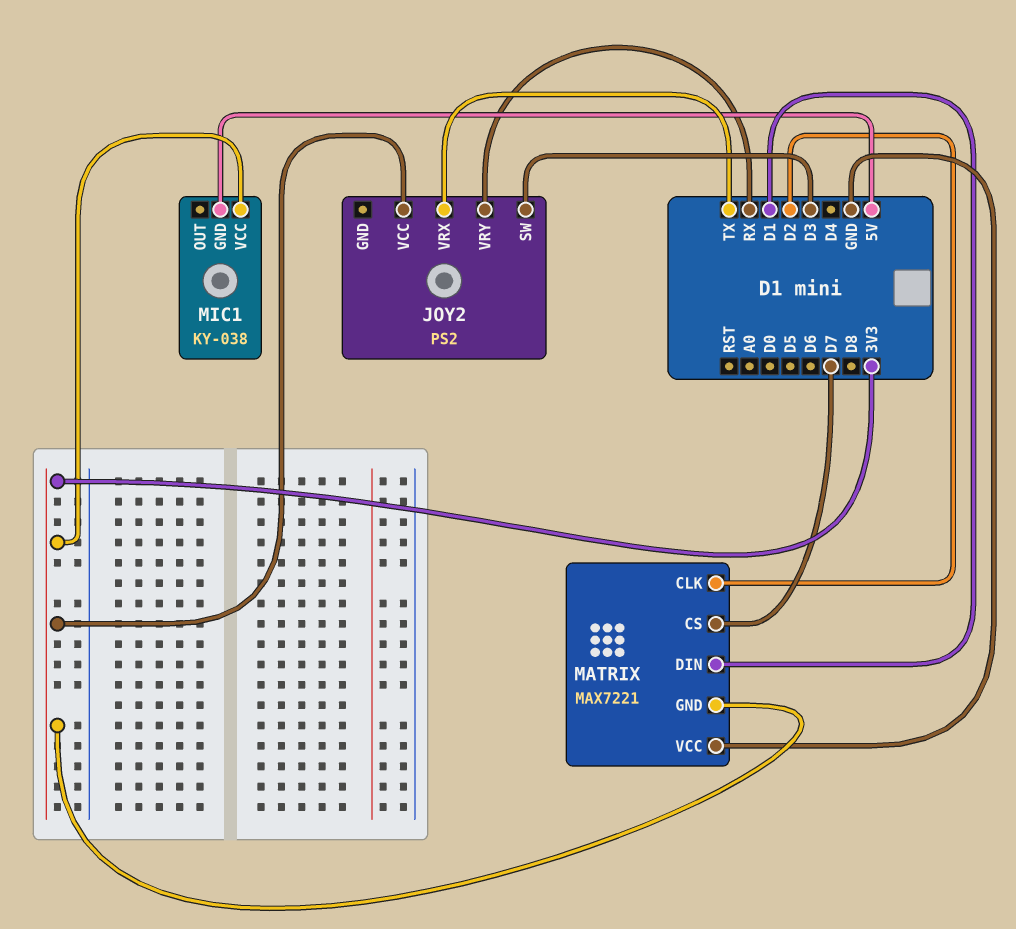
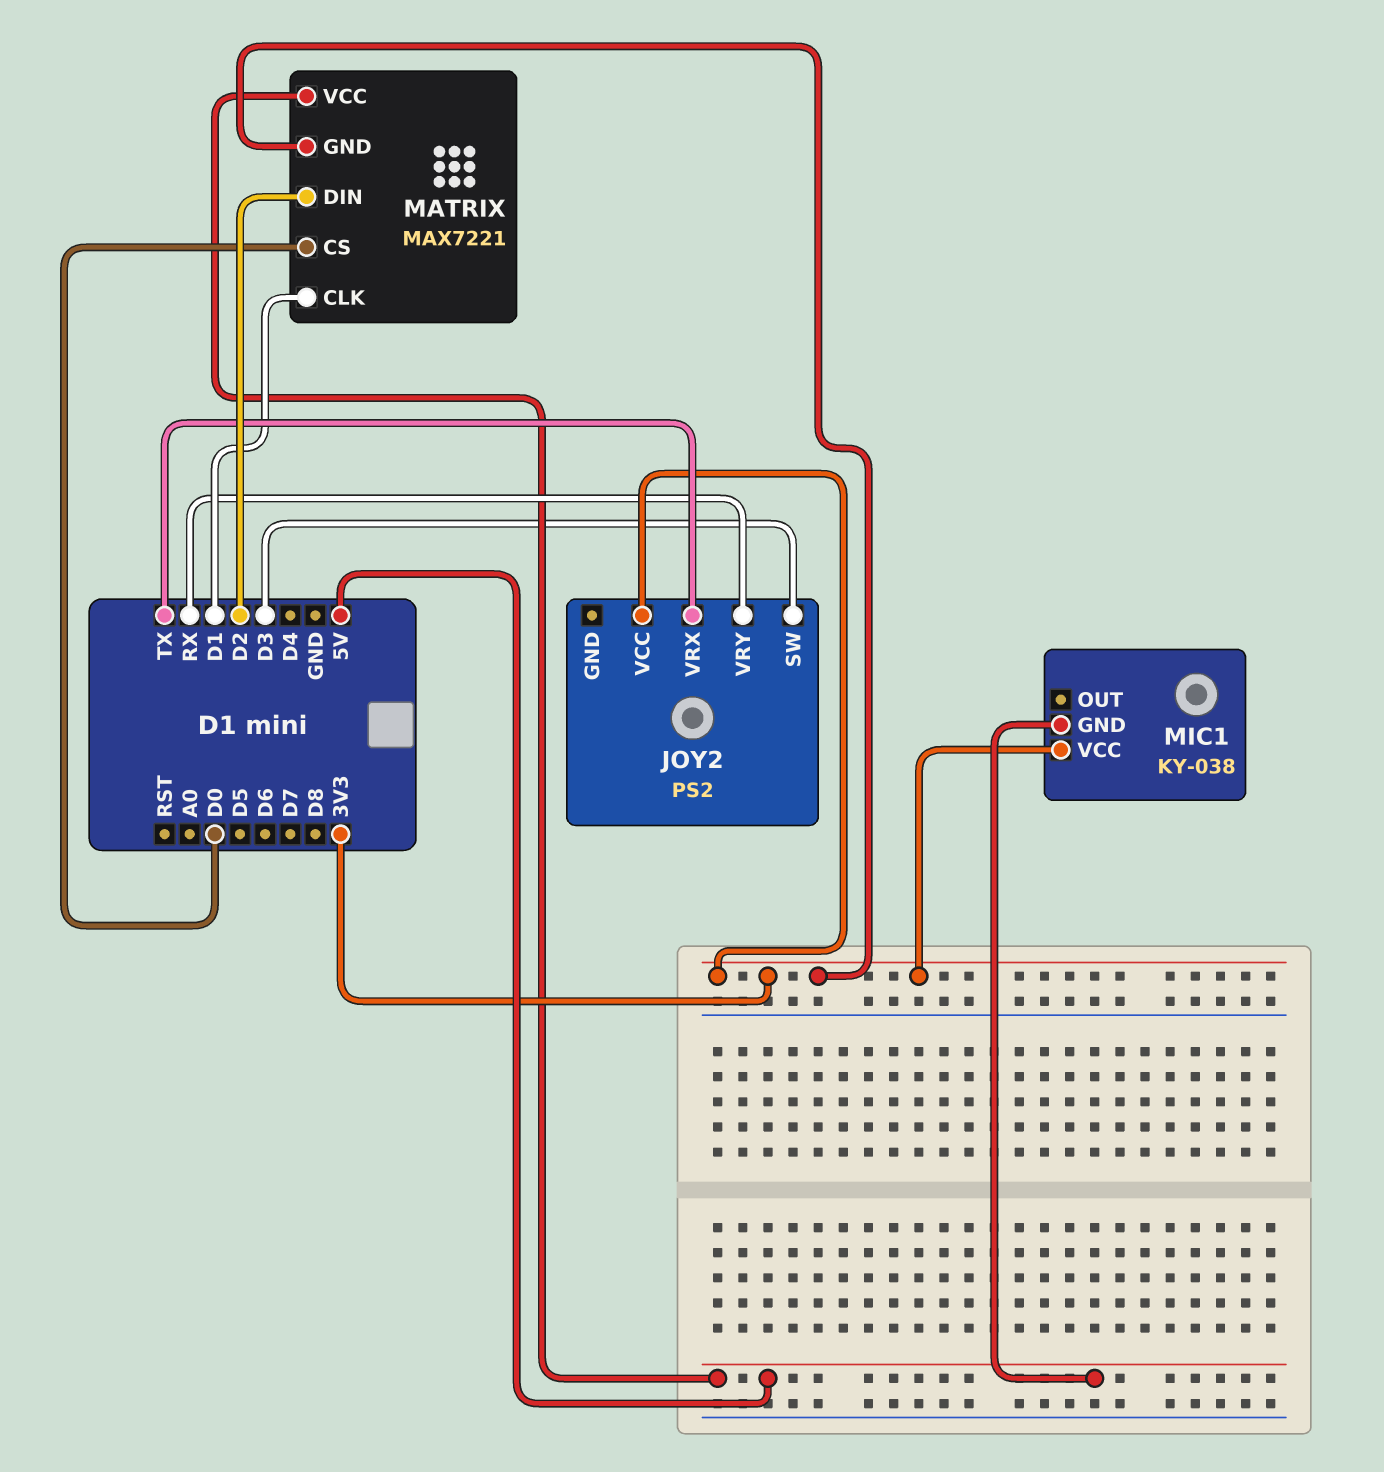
MATRIX pin CLK: D2 -> D1
MATRIX pin CS: D7 -> D0
MATRIX pin DIN: D1 -> D2
MATRIX pin VCC: GND -> 5V

